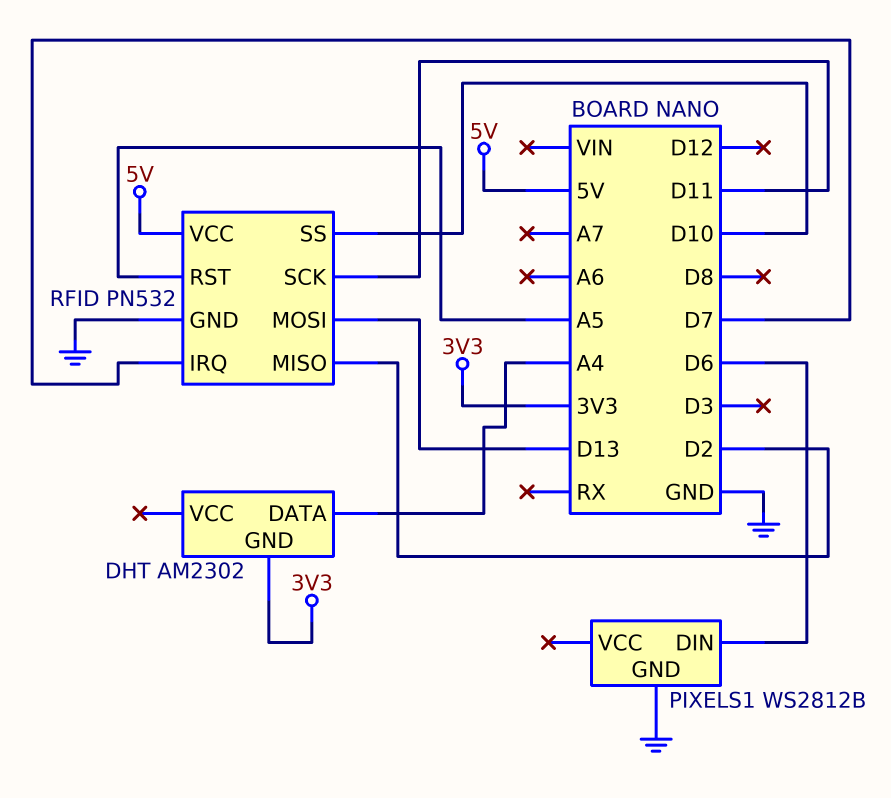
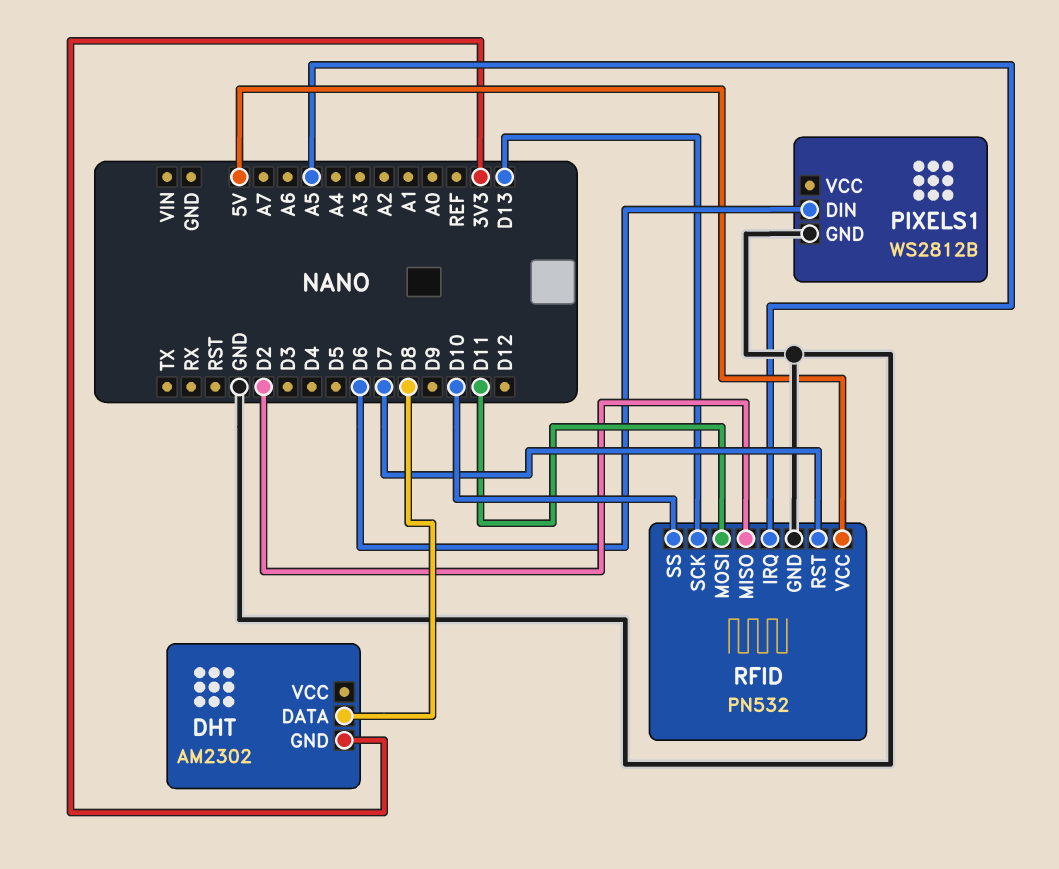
DHT pin DATA: A4 -> D8
RFID pin IRQ: D7 -> A5
RFID pin MOSI: D13 -> D11
RFID pin RST: A5 -> D7
RFID pin SCK: D11 -> D13

